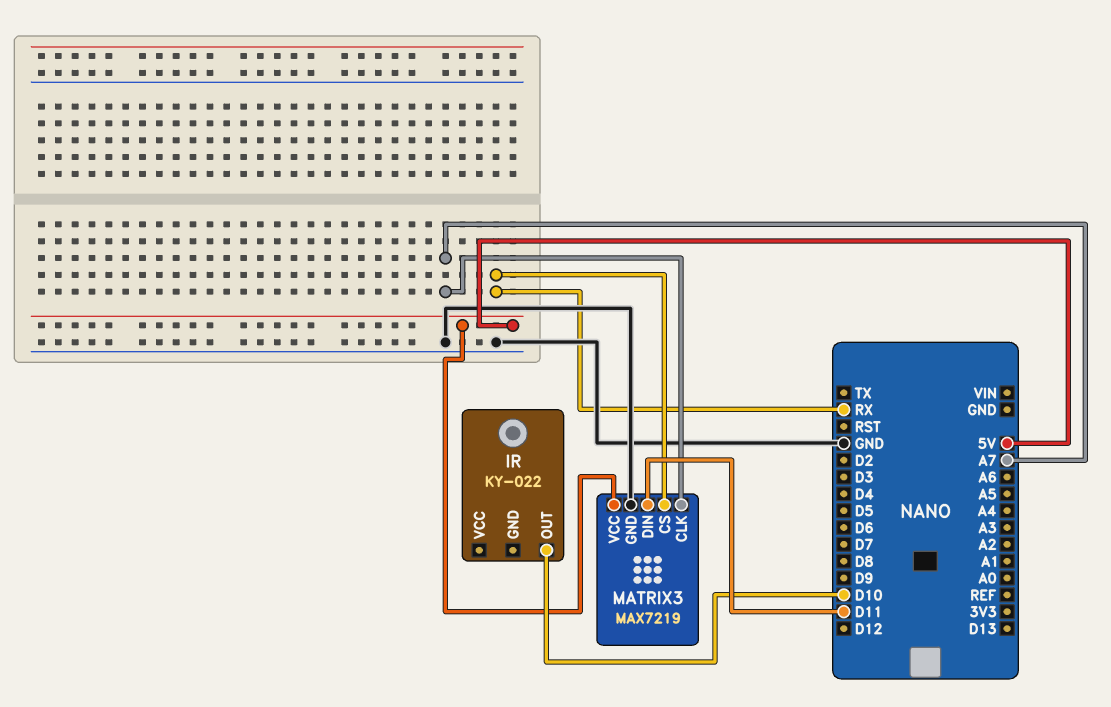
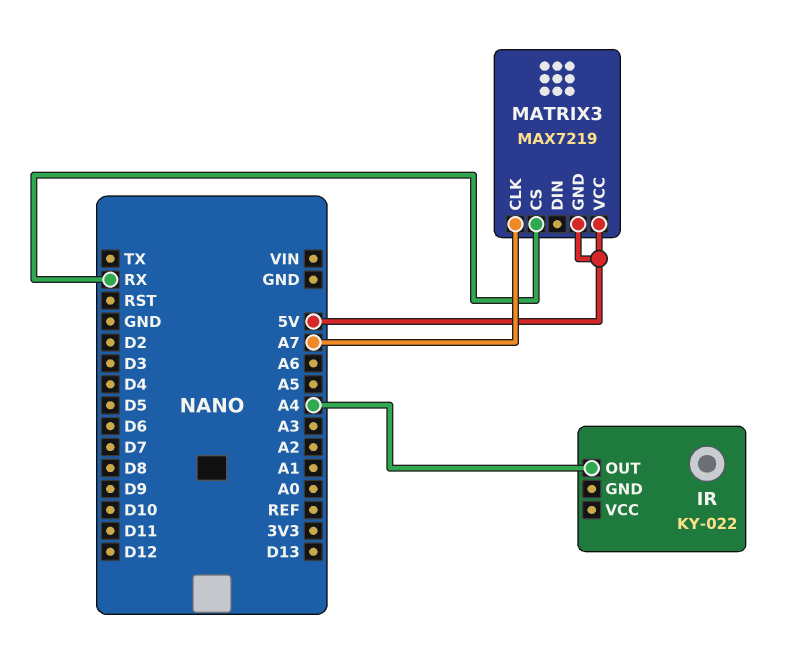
IR pin OUT: D10 -> A4
MATRIX3 pin DIN: D11 -> none
MATRIX3 pin GND: GND -> 5V

